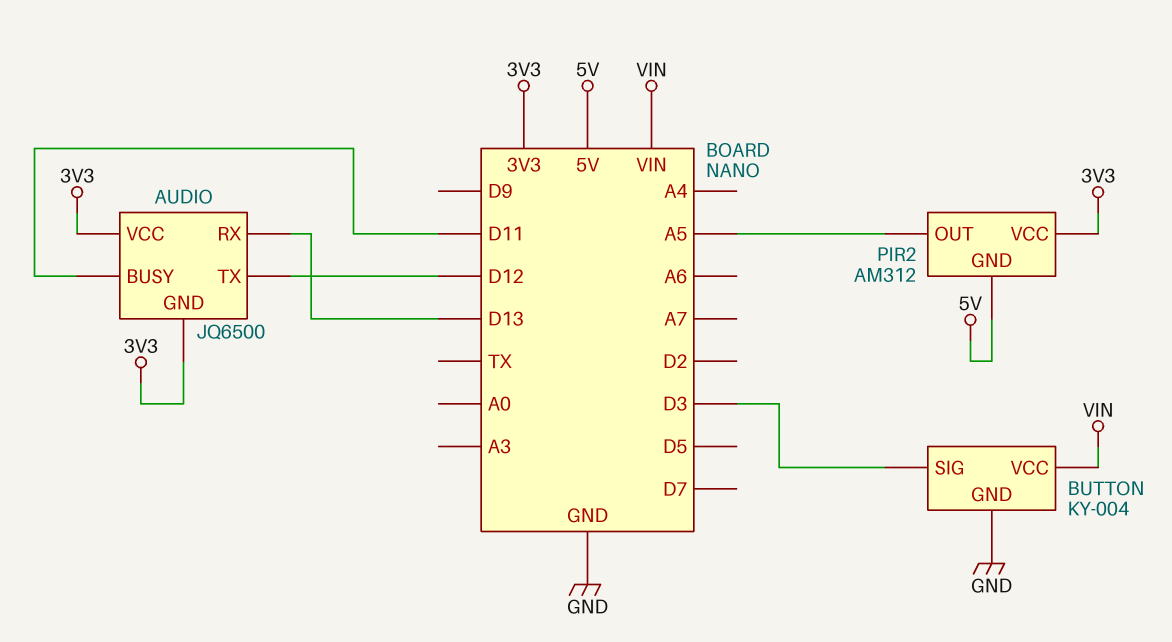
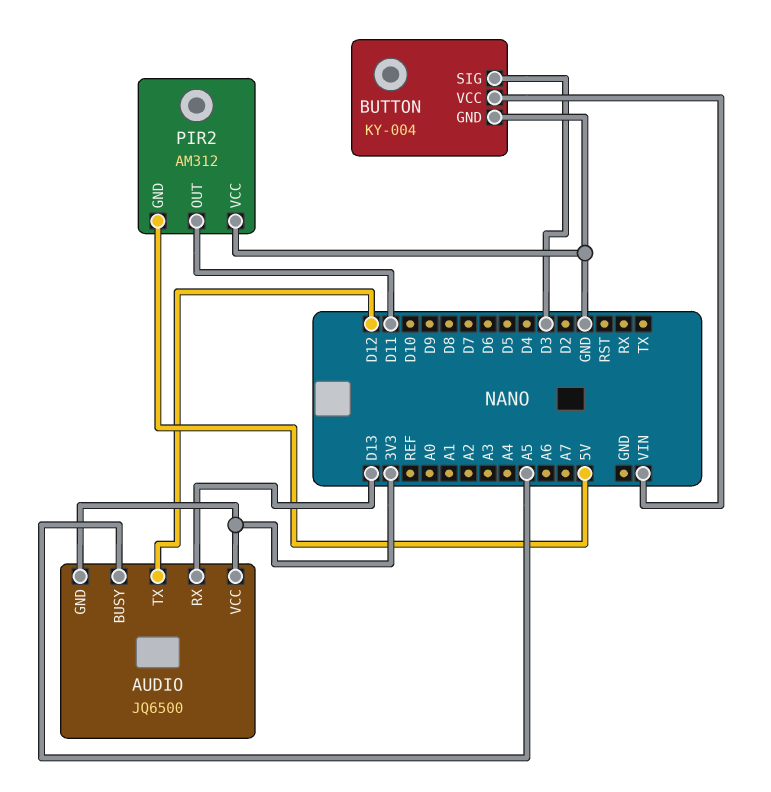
AUDIO pin BUSY: D11 -> A5
PIR2 pin OUT: A5 -> D11
PIR2 pin VCC: 3V3 -> GND

